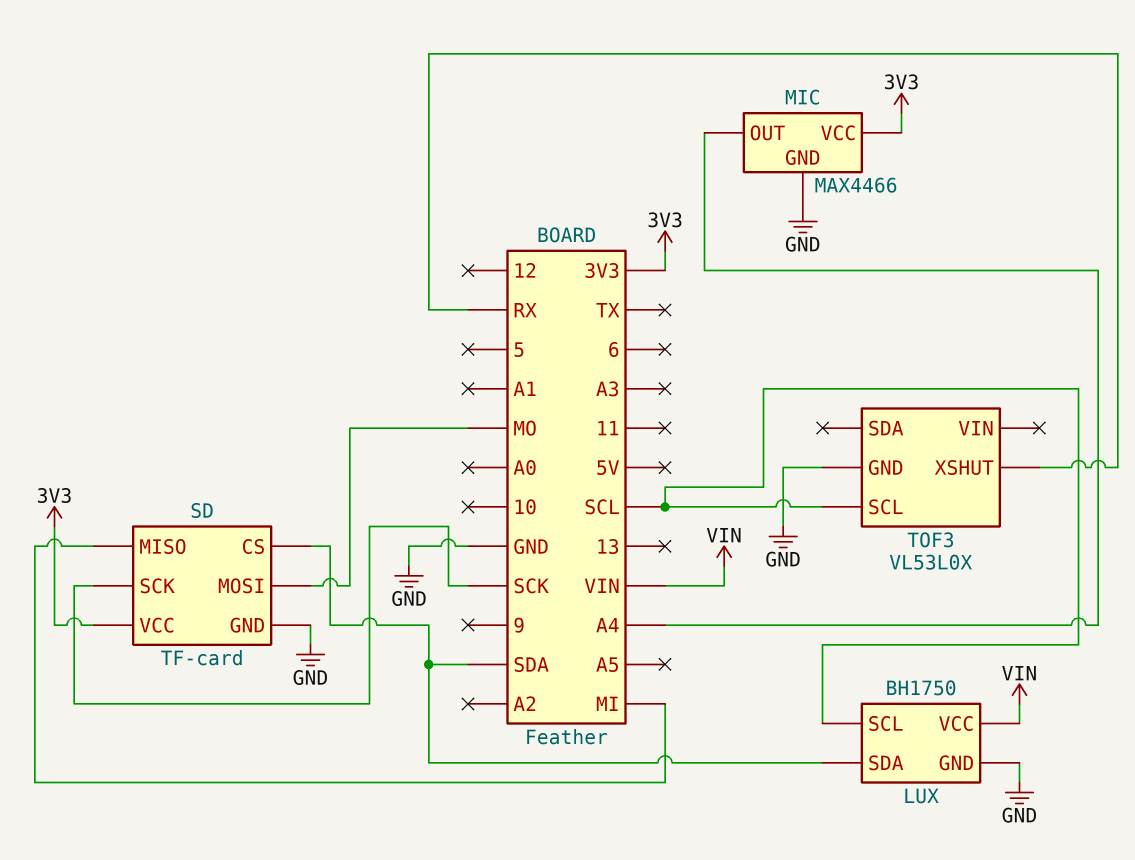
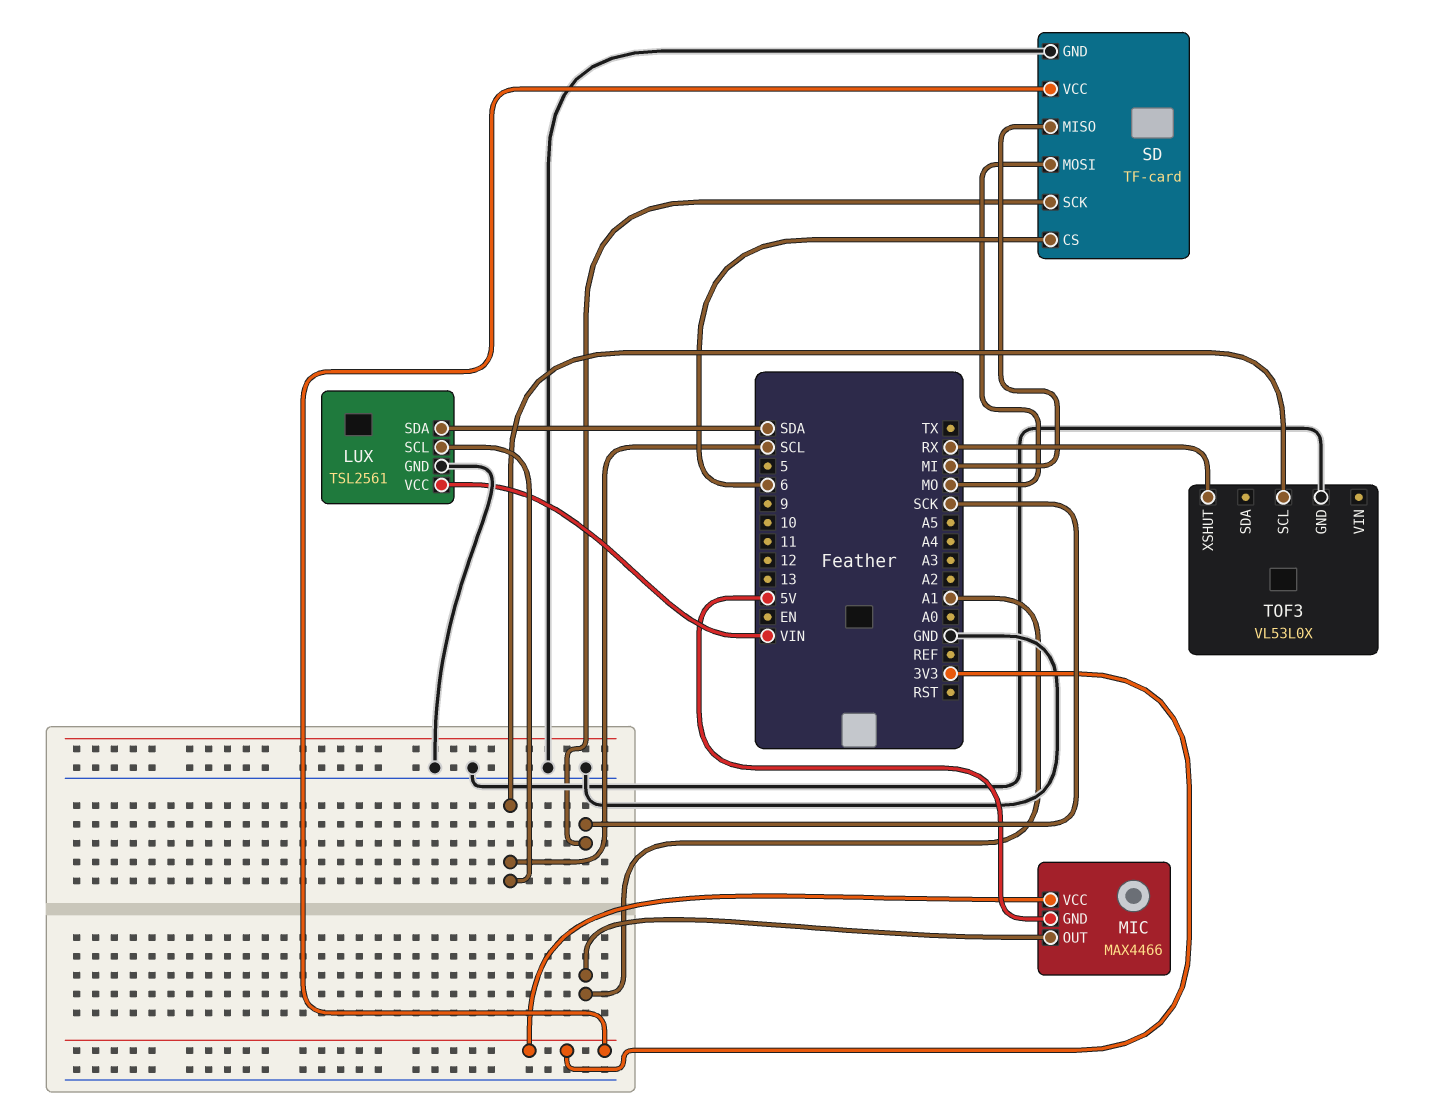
LUX: BH1750 -> TSL2561
MIC pin GND: GND -> 5V
MIC pin OUT: A4 -> A1
SD pin CS: SDA -> 6

